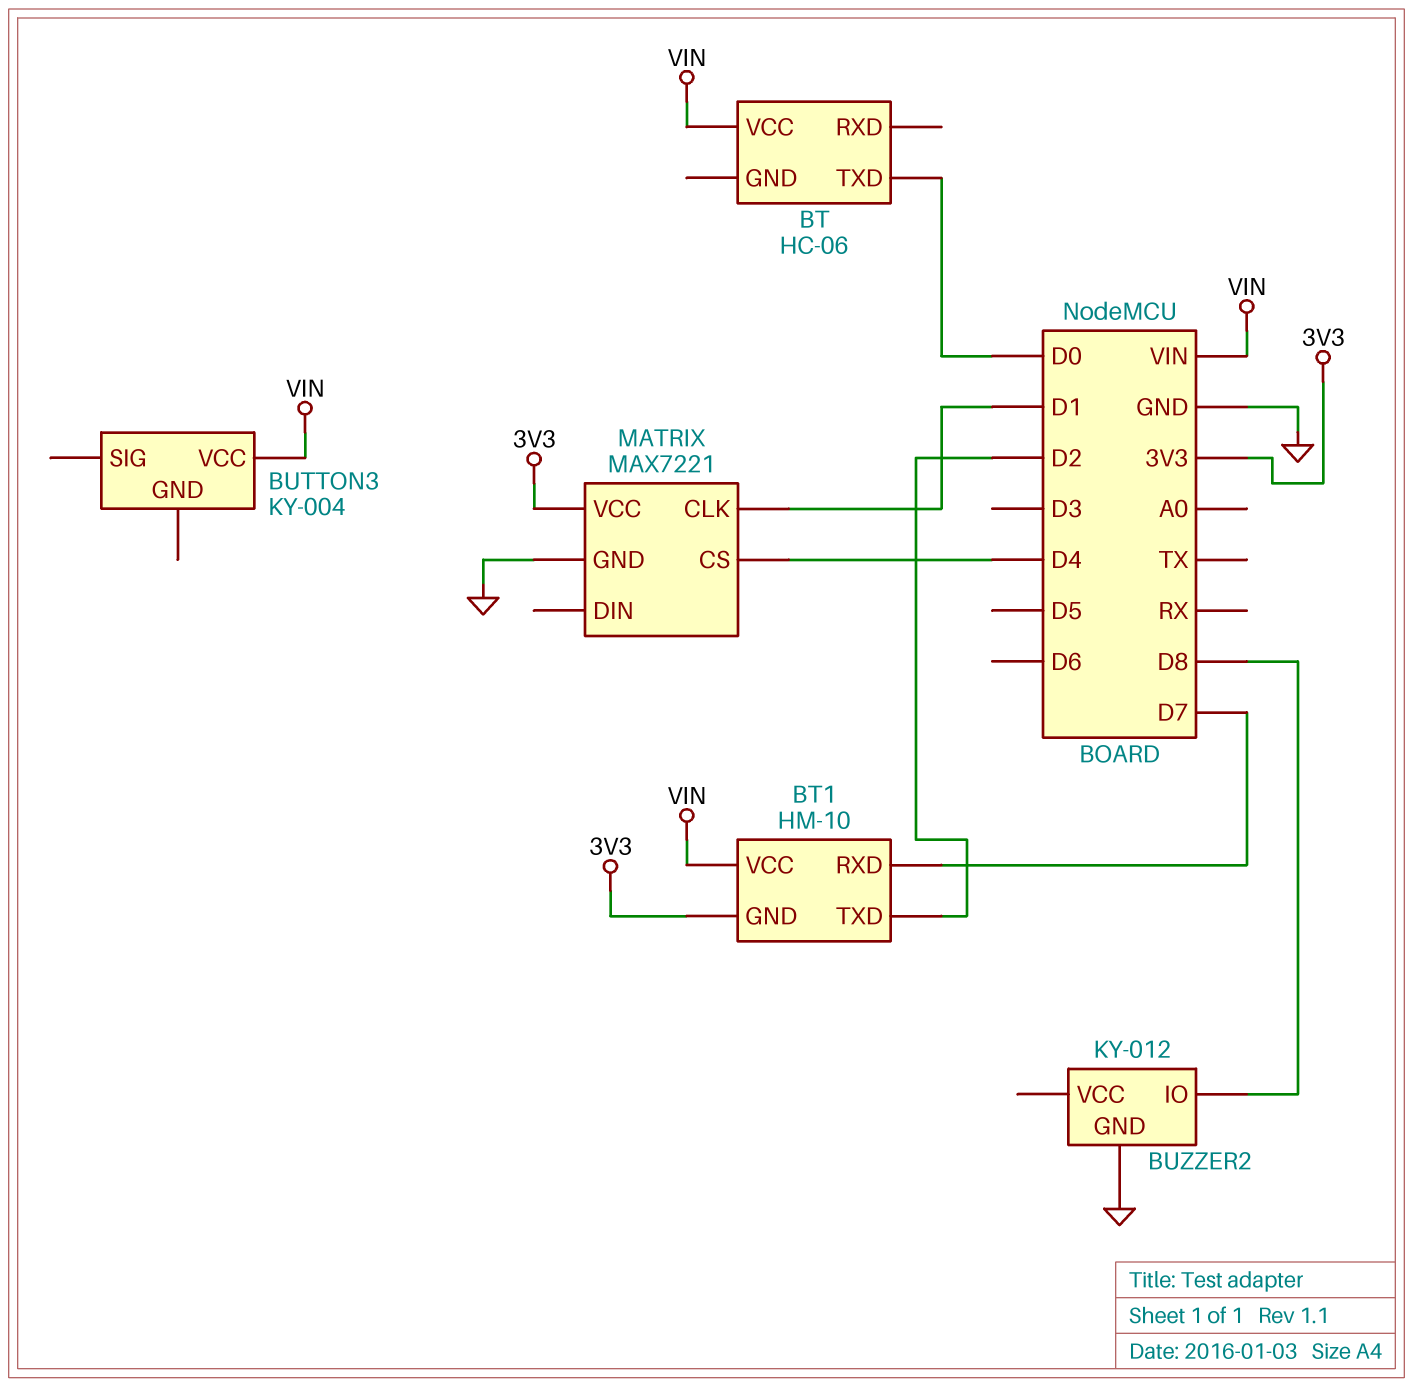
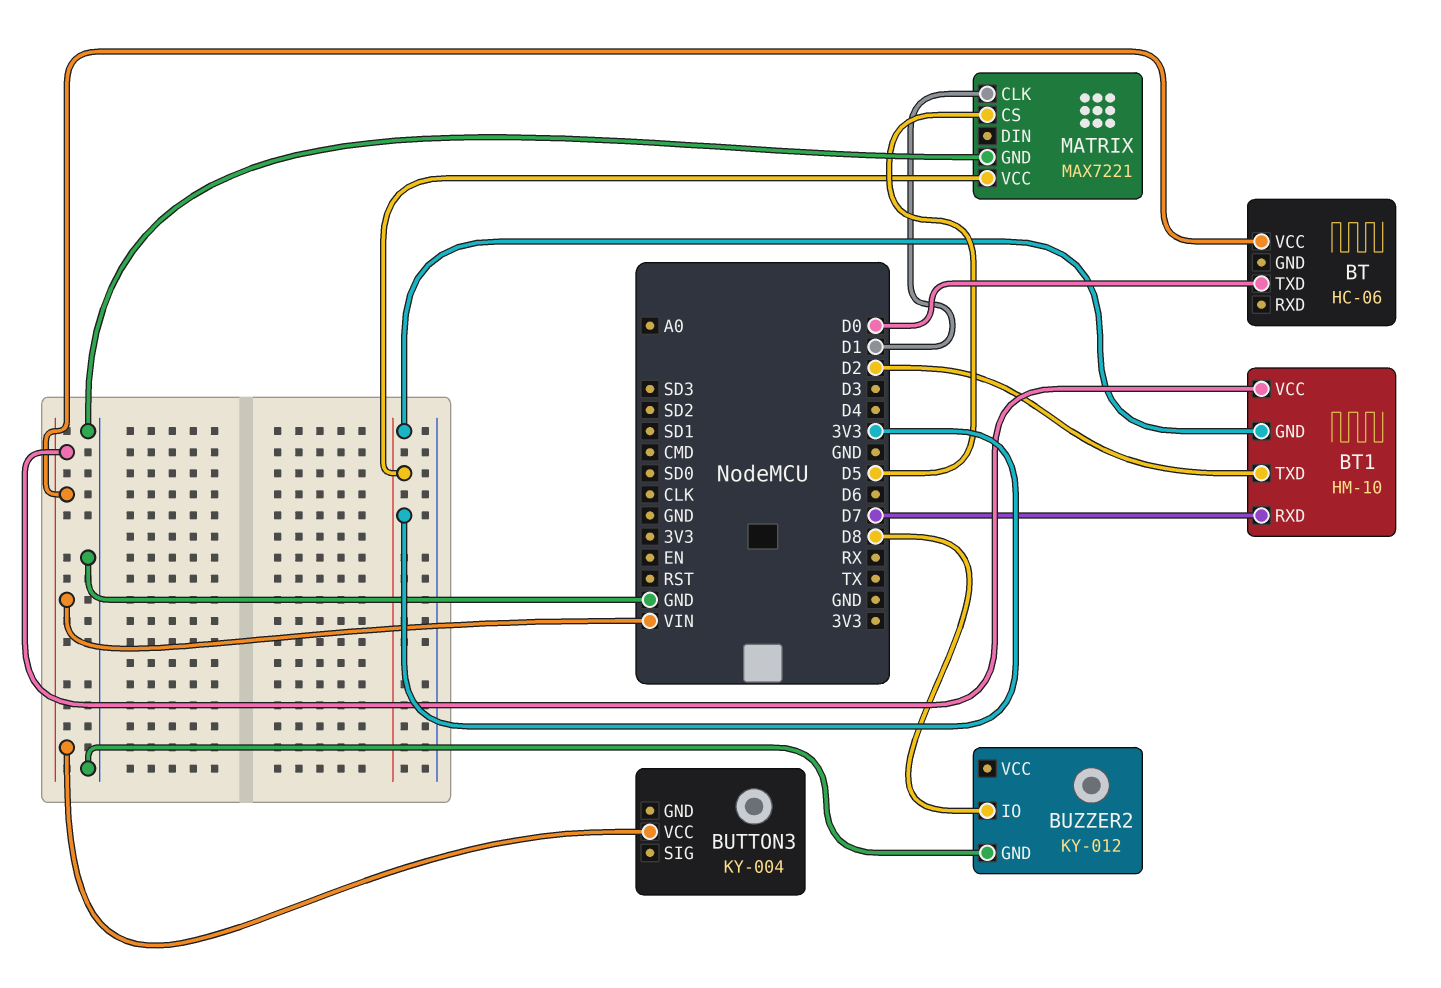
MATRIX pin CS: D4 -> D5

